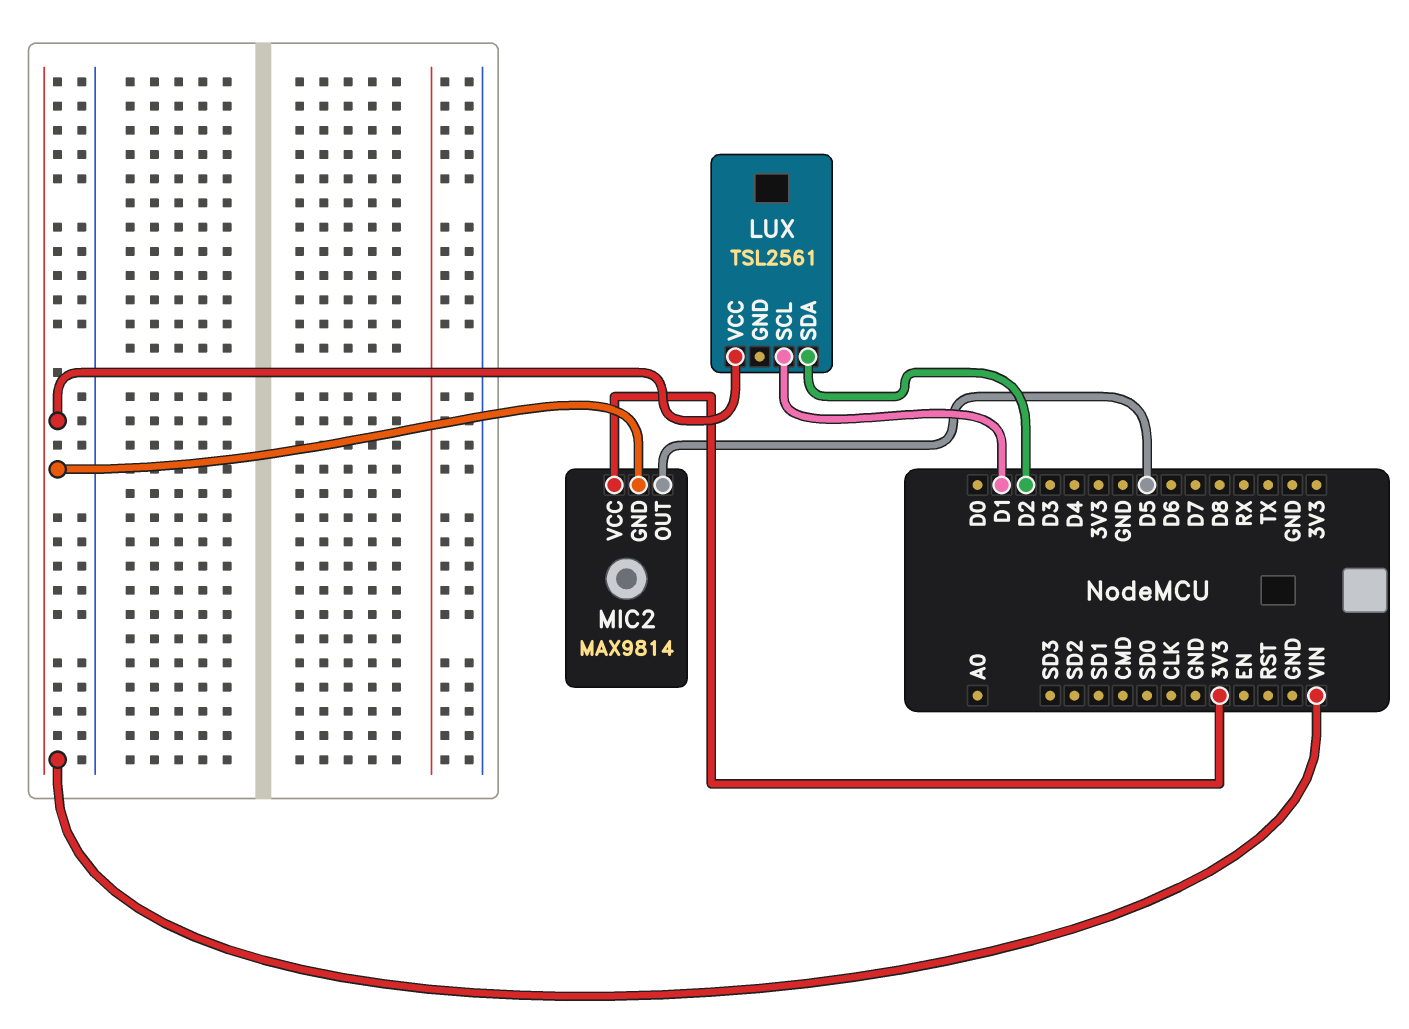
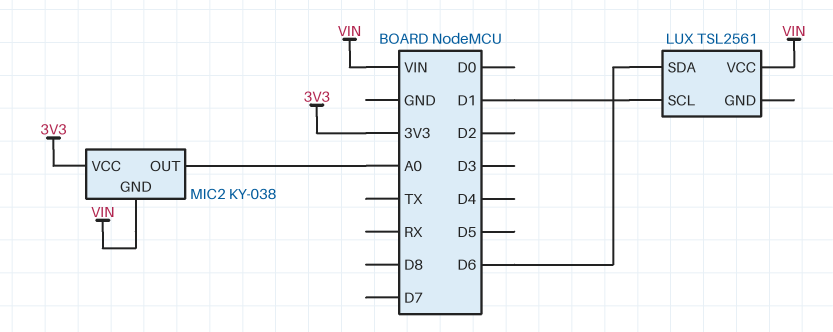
LUX pin SDA: D2 -> D6
MIC2: MAX9814 -> KY-038
MIC2 pin OUT: D5 -> A0

